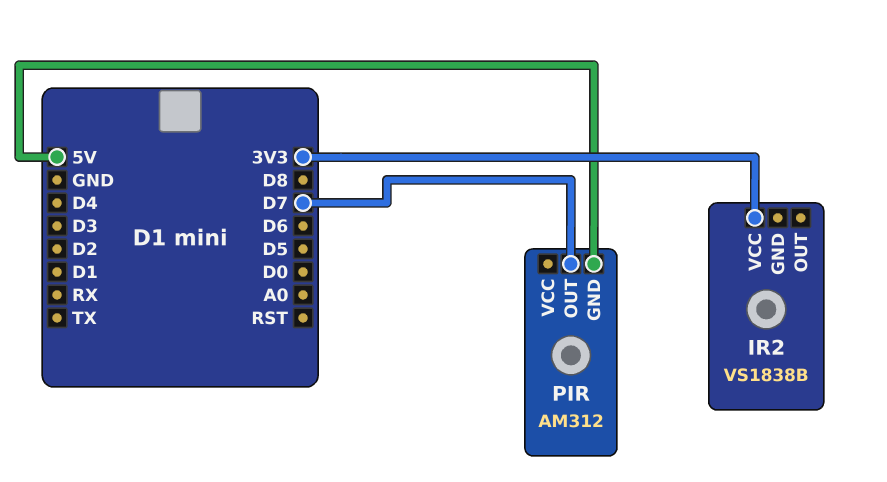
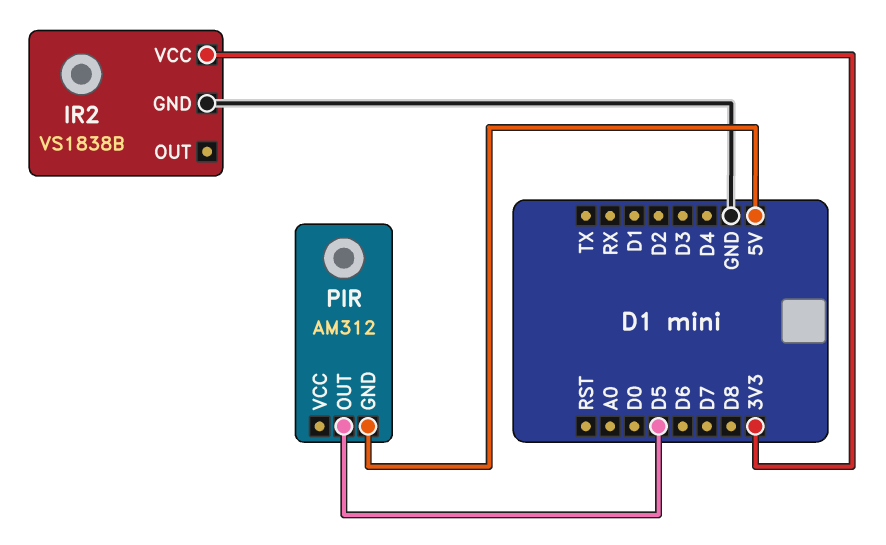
IR2 pin GND: none -> GND
PIR pin OUT: D7 -> D5

